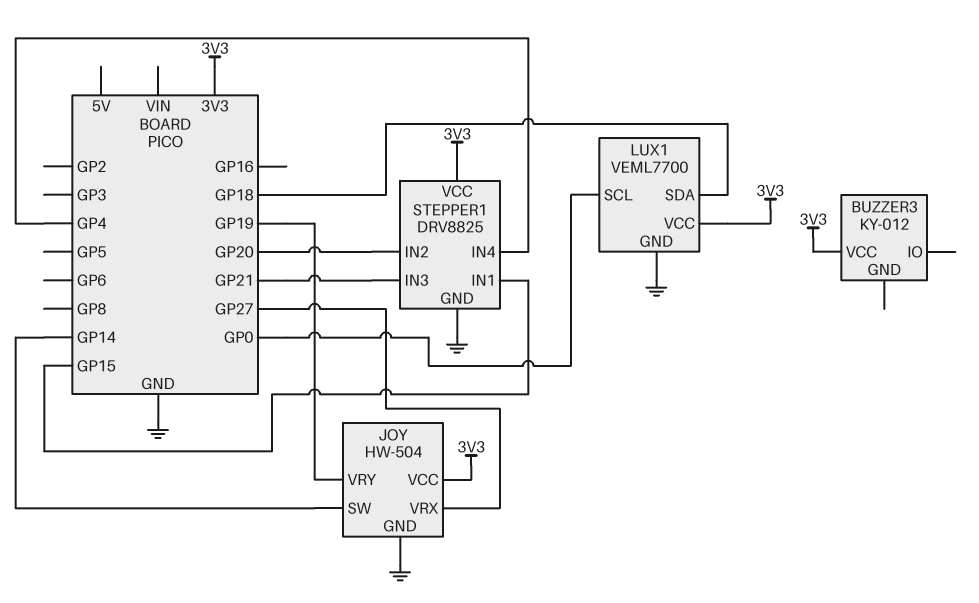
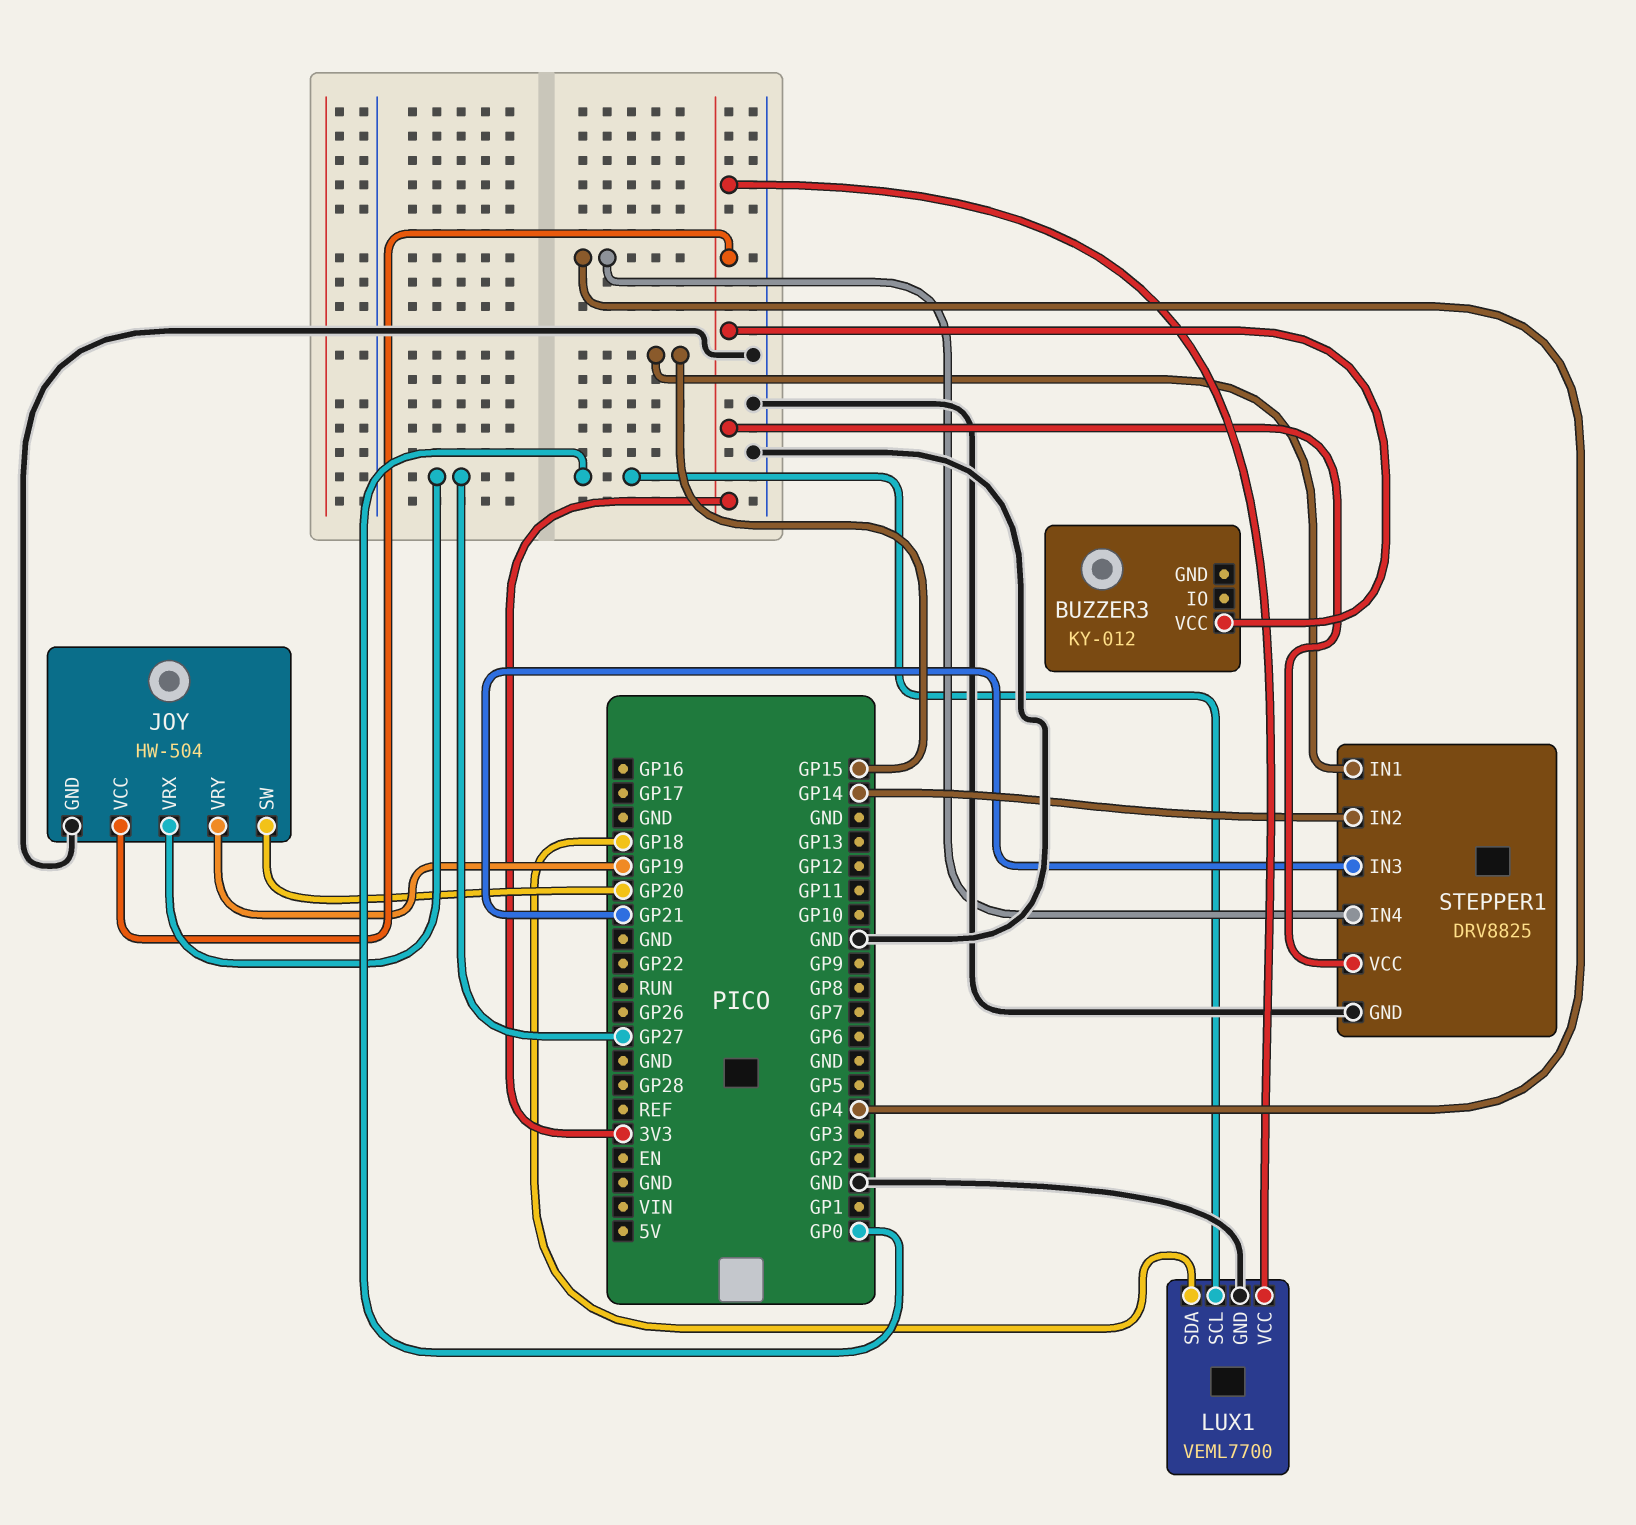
JOY pin SW: GP14 -> GP20
STEPPER1 pin IN2: GP20 -> GP14

